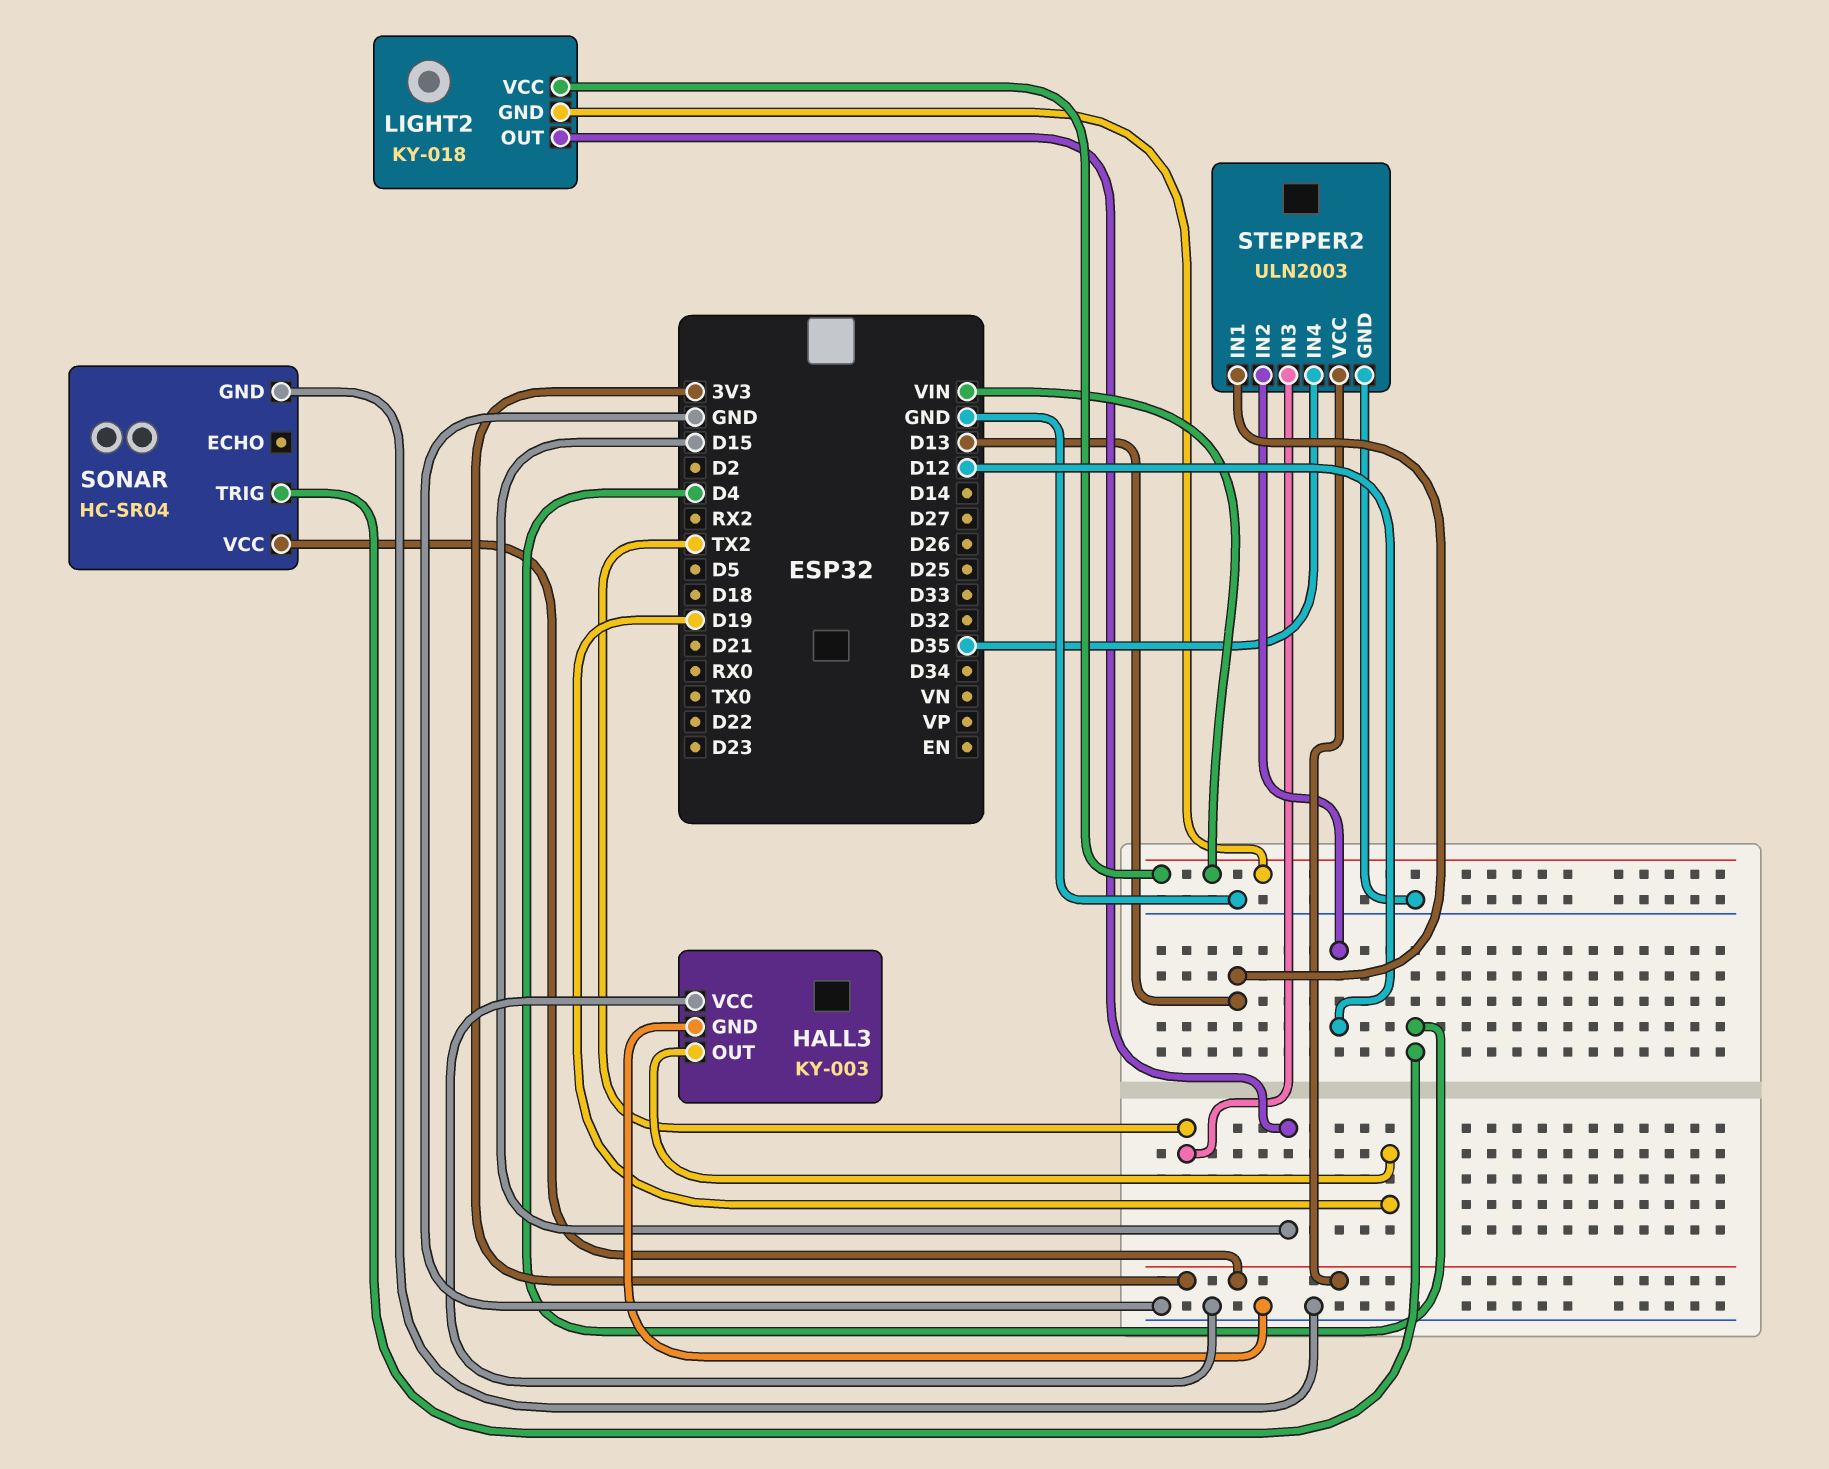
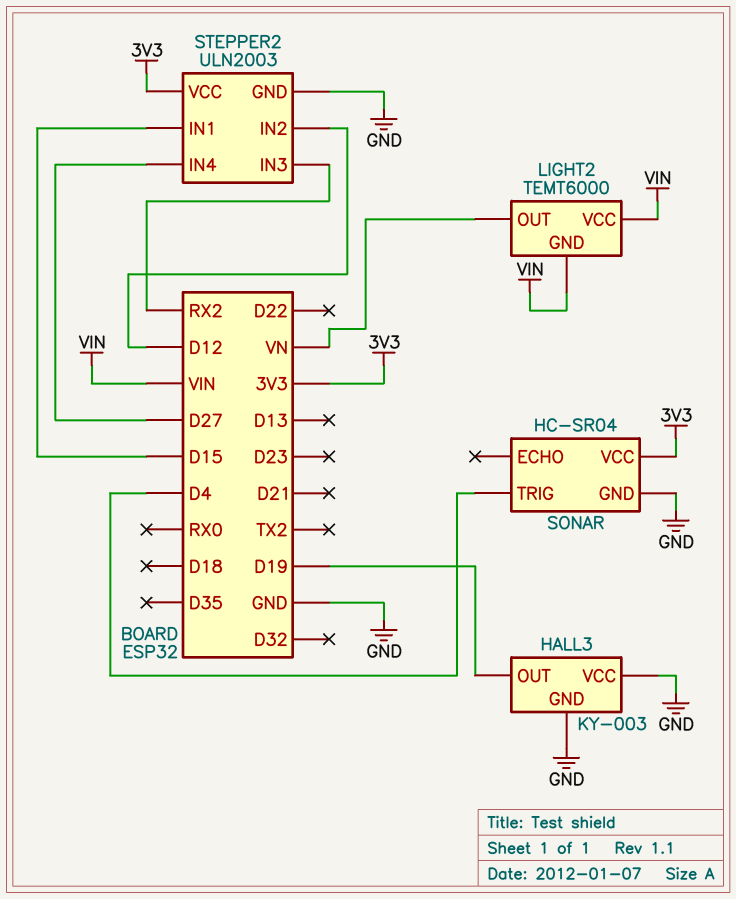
LIGHT2: KY-018 -> TEMT6000
LIGHT2 pin OUT: D15 -> VN
STEPPER2 pin IN1: D13 -> D15
STEPPER2 pin IN3: TX2 -> RX2
STEPPER2 pin IN4: D35 -> D27

